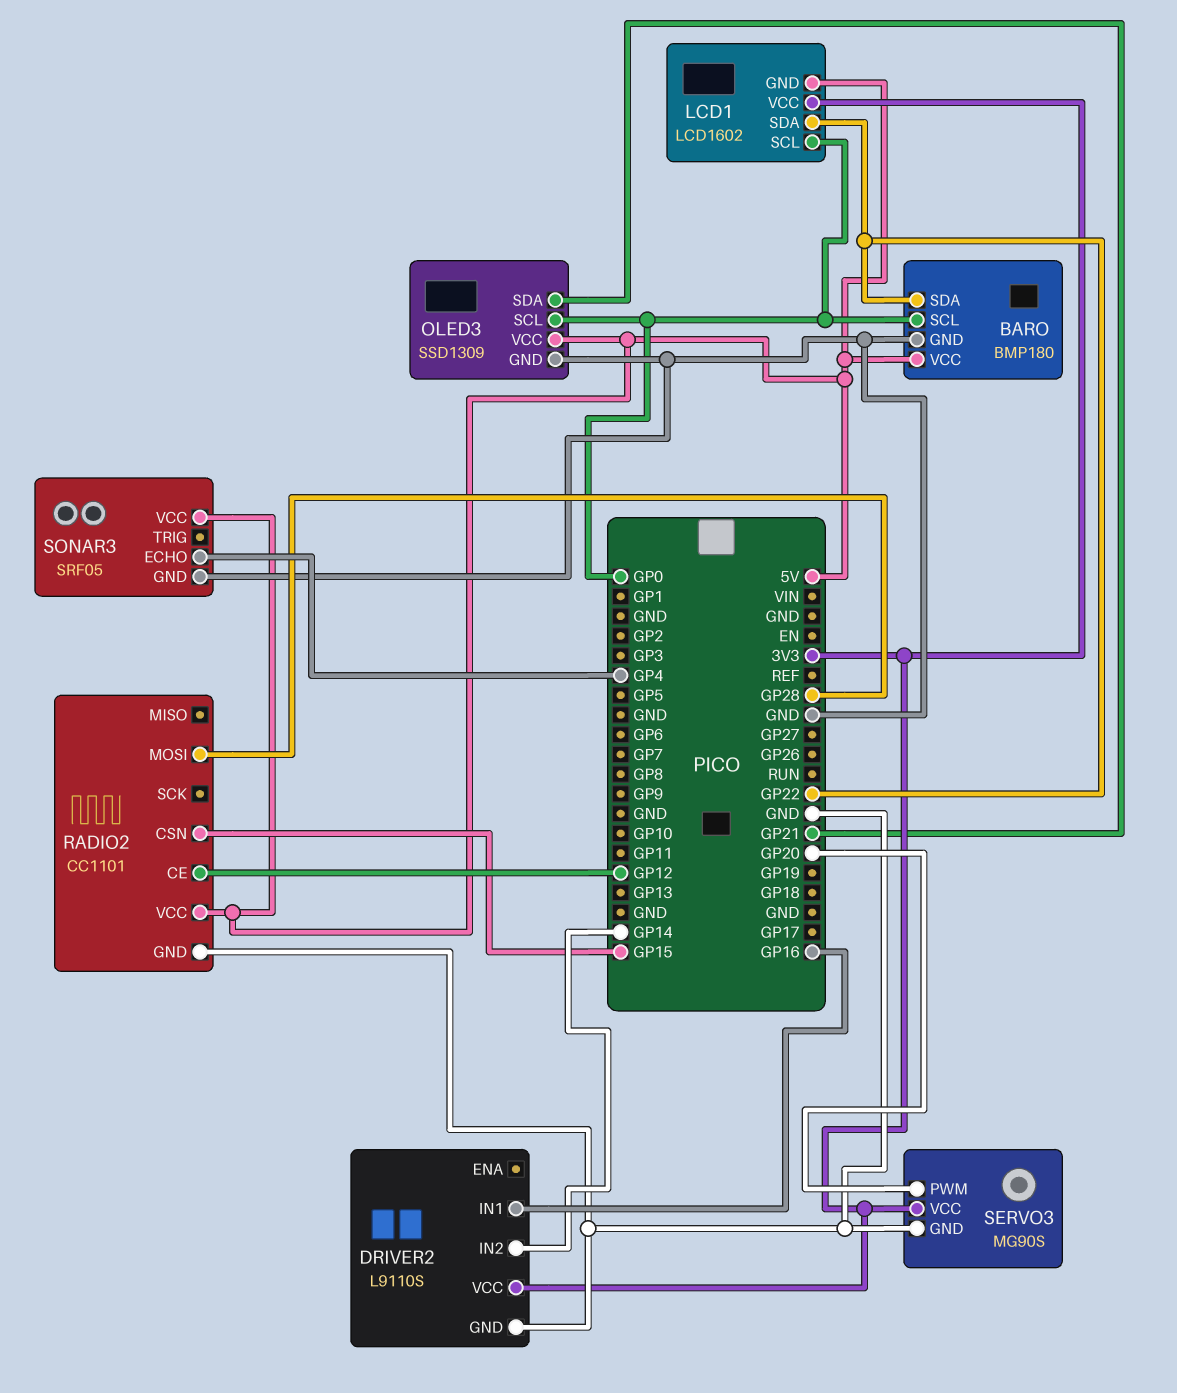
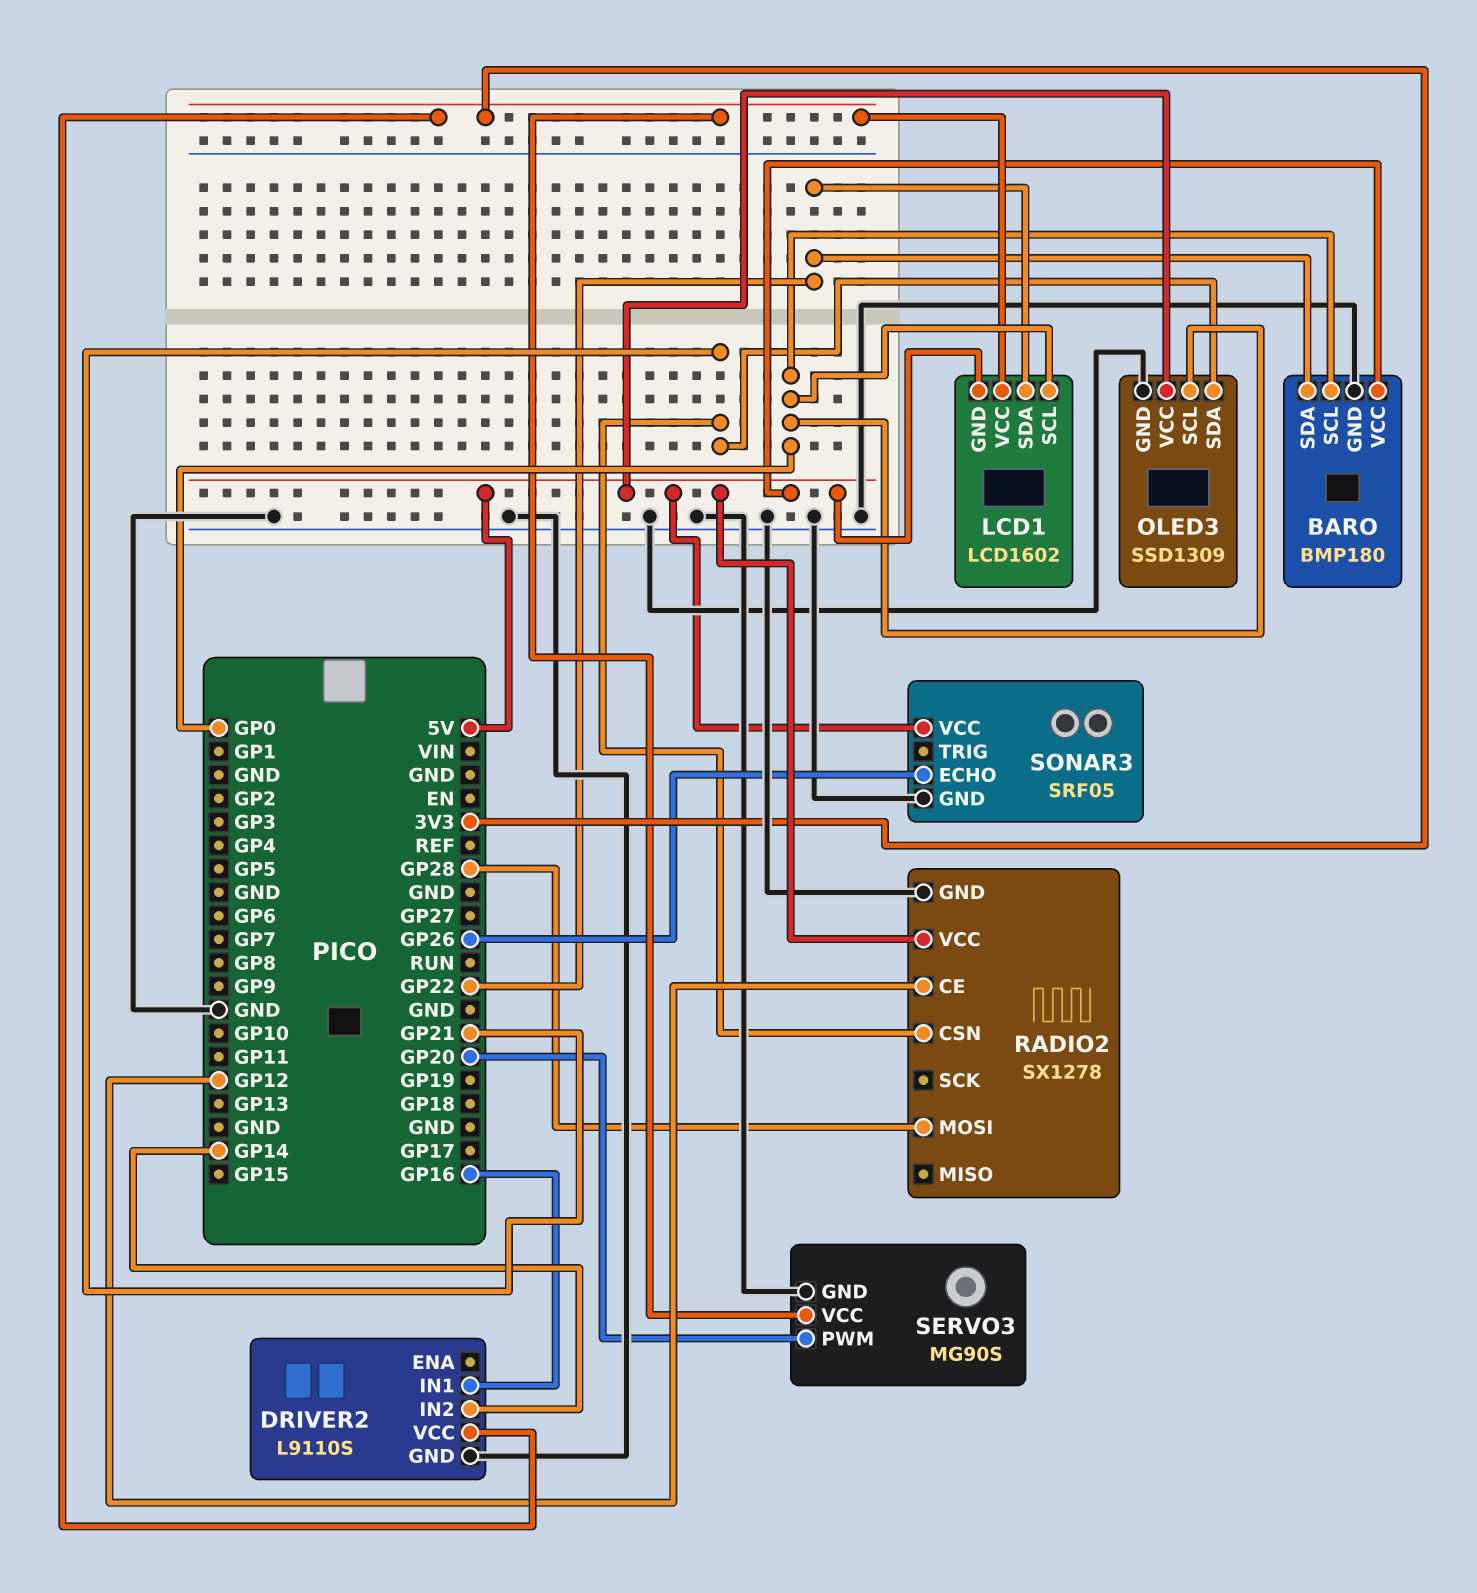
RADIO2: CC1101 -> SX1278
RADIO2 pin CSN: GP15 -> GP21
SONAR3 pin ECHO: GP4 -> GP26

